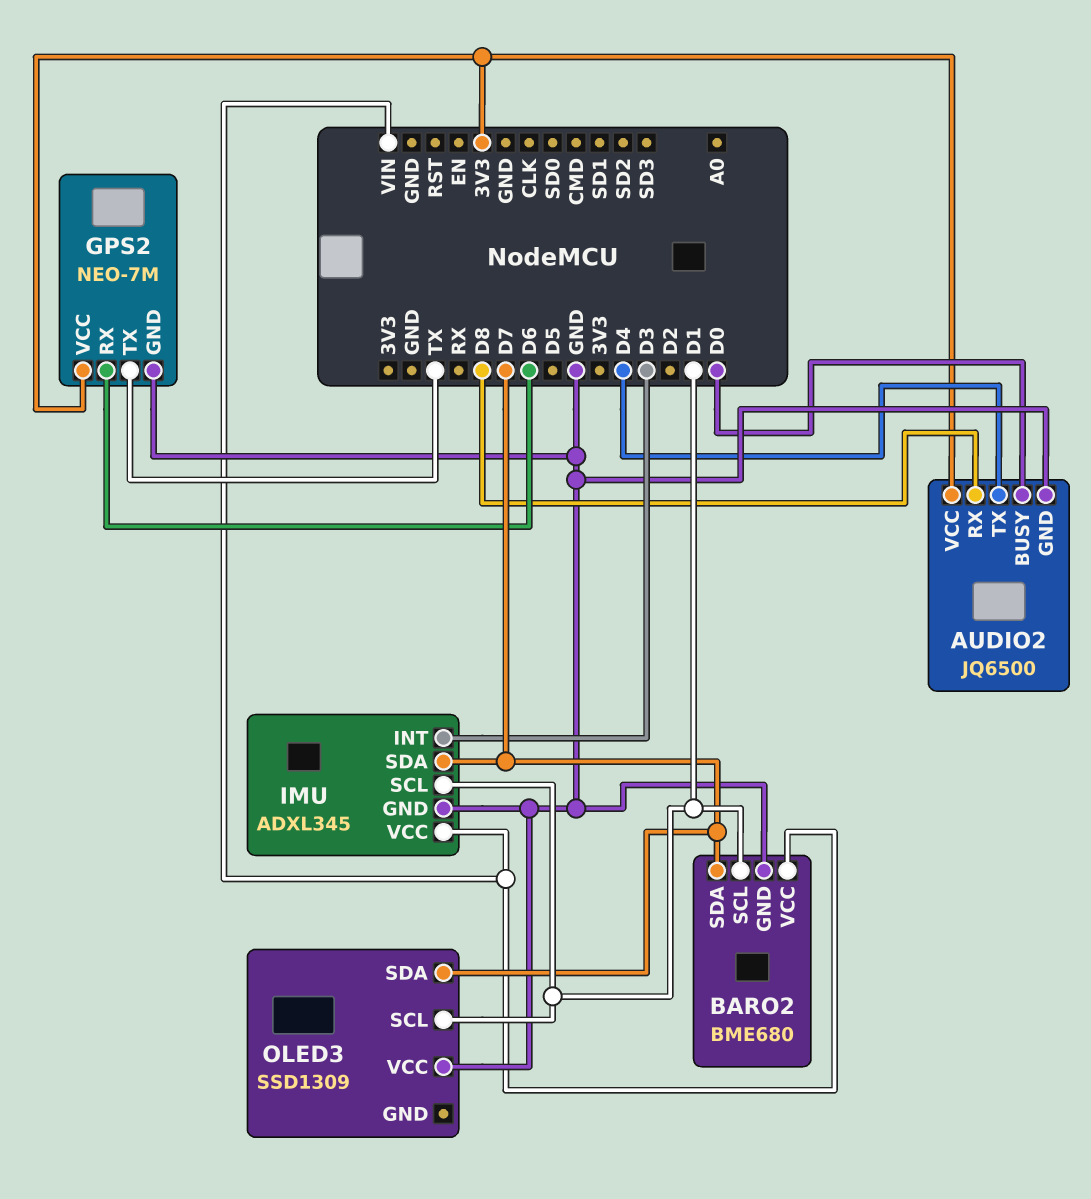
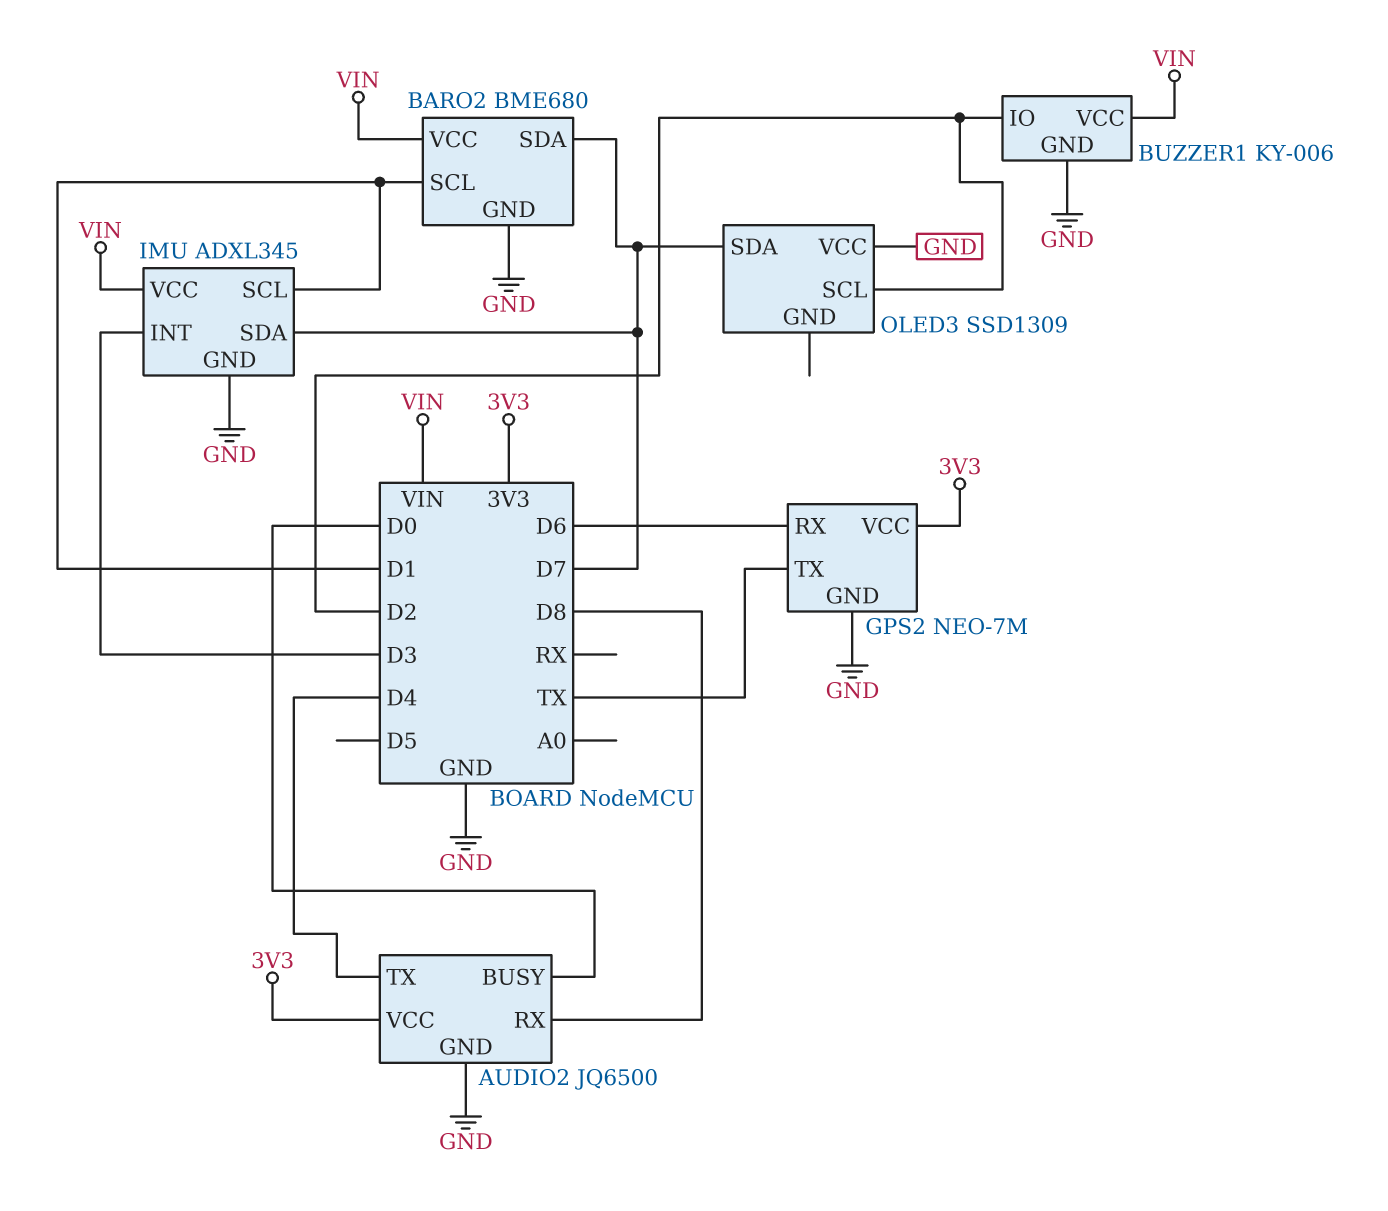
BUZZER1: none -> KY-006
BUZZER1 pin GND: none -> GND
BUZZER1 pin IO: none -> D2
BUZZER1 pin VCC: none -> VIN
OLED3 pin SCL: D1 -> D2

